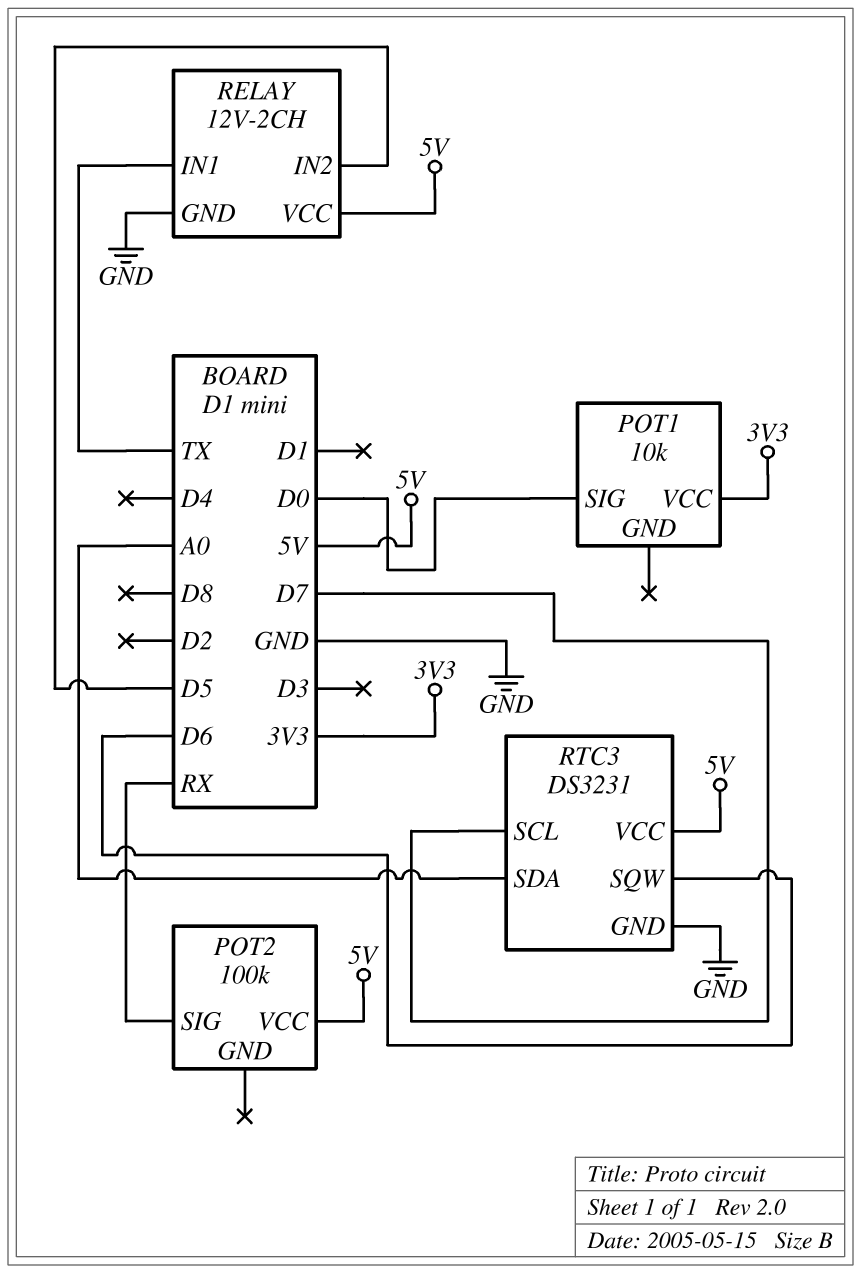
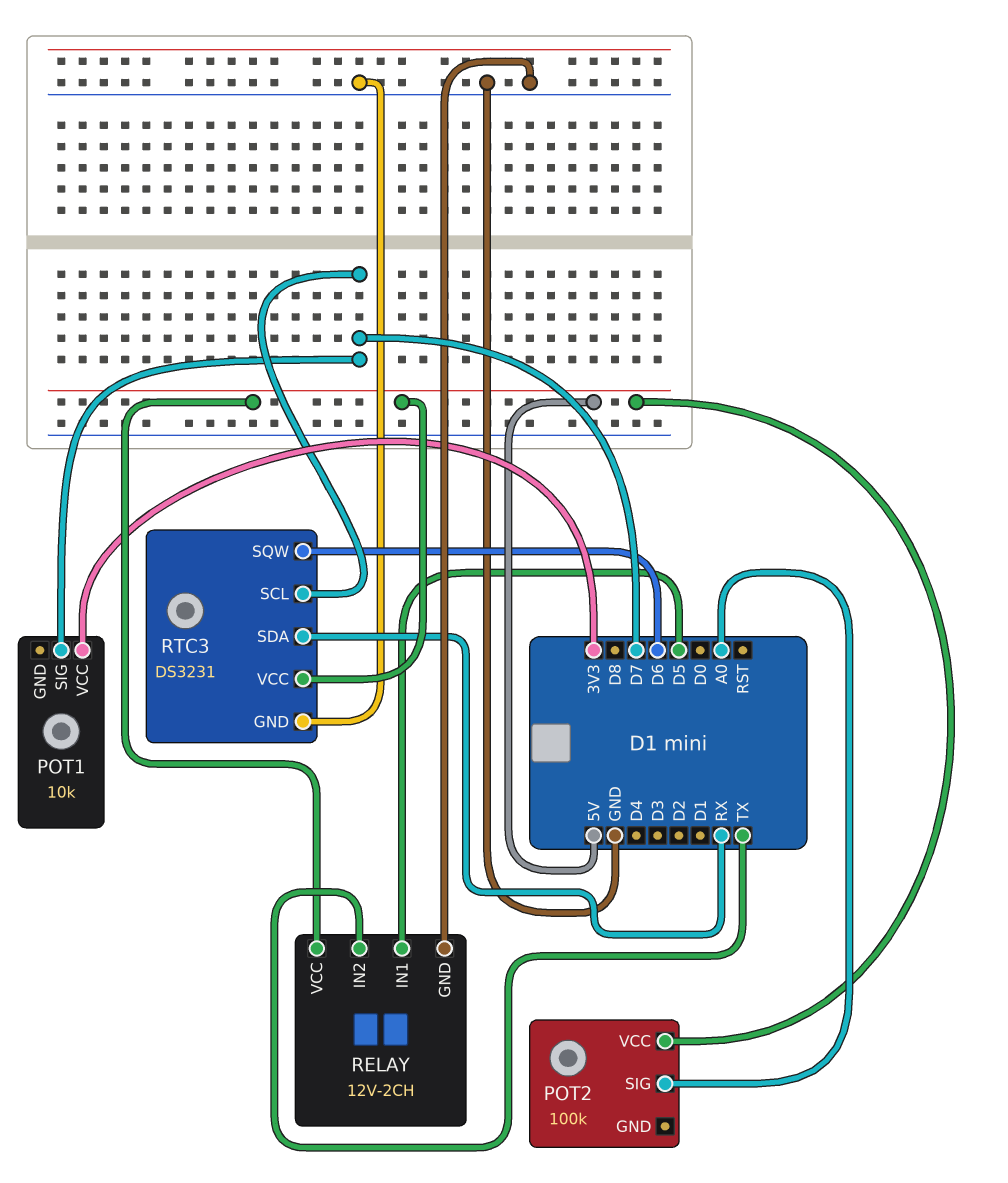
POT1 pin SIG: D0 -> D7
POT2 pin SIG: RX -> A0
RELAY pin IN1: TX -> D5
RELAY pin IN2: D5 -> TX
RTC3 pin SDA: A0 -> RX

